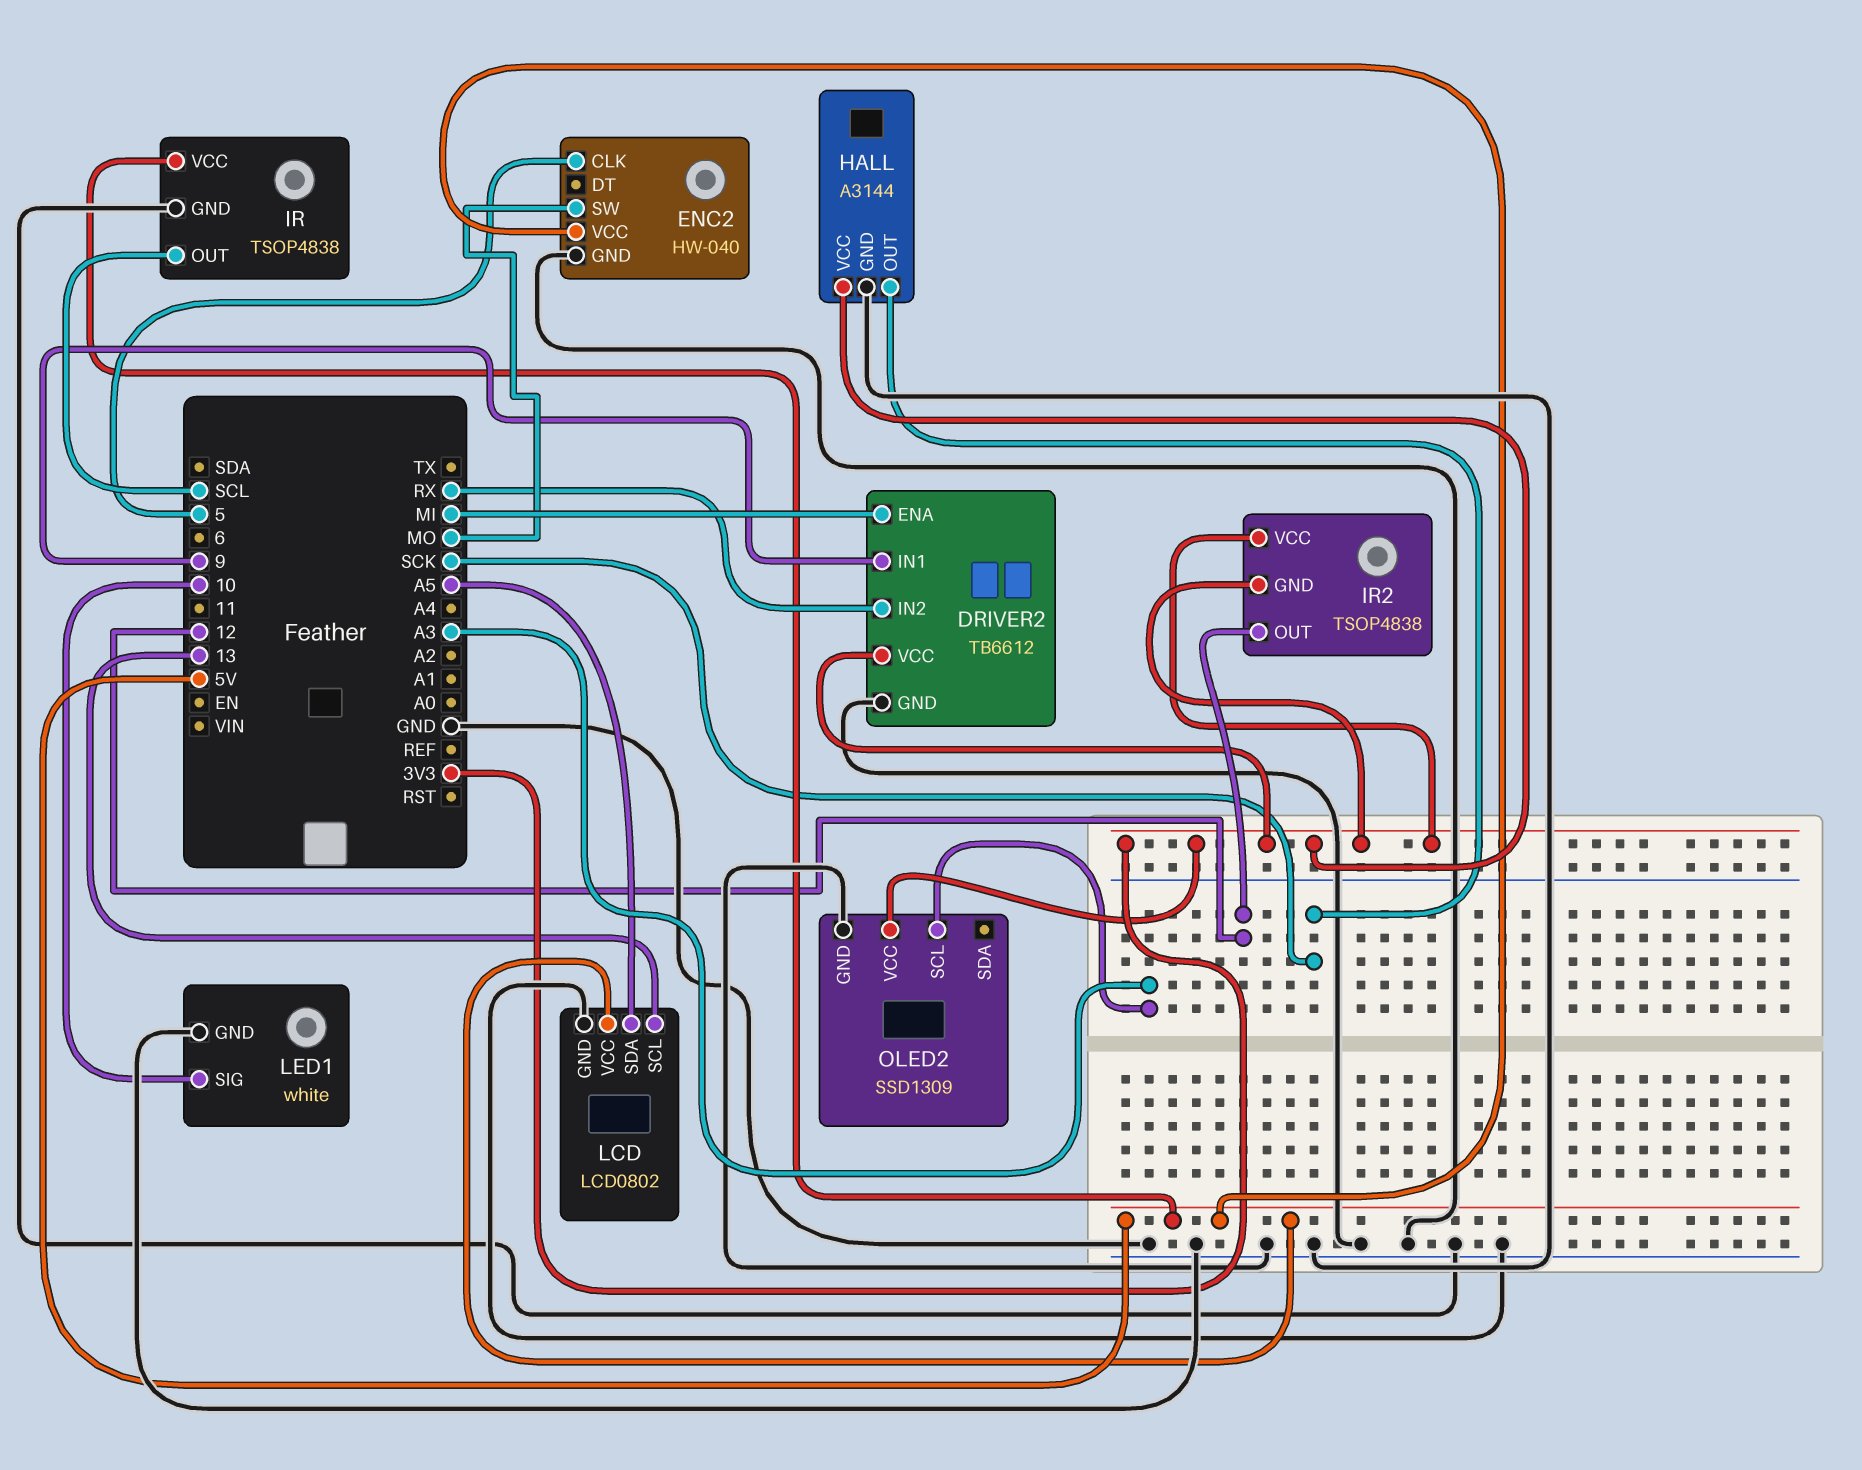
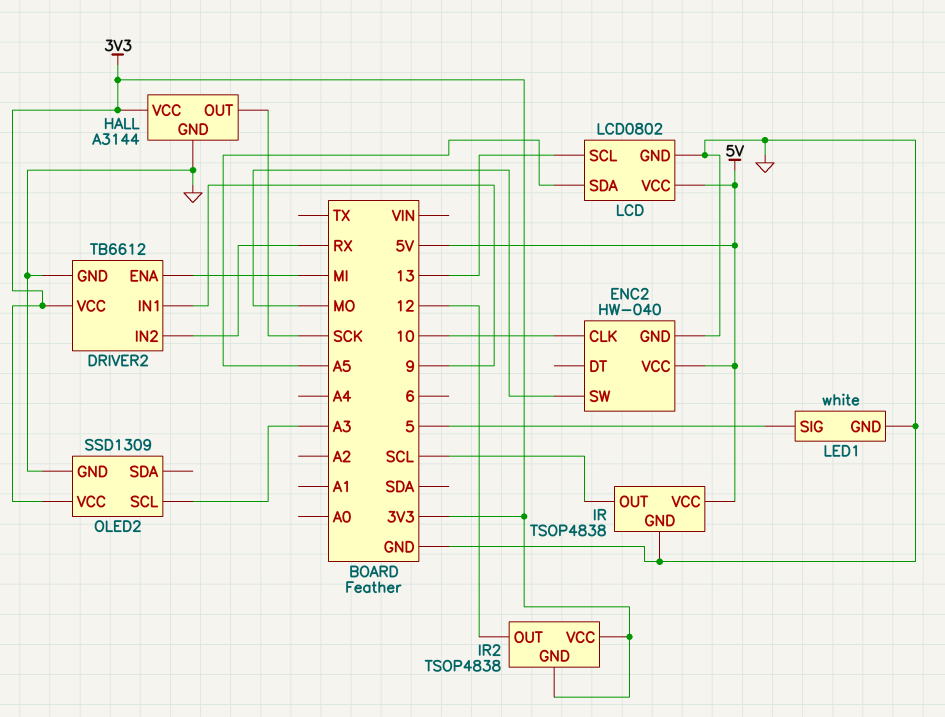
ENC2 pin CLK: 5 -> 10
LED1 pin SIG: 10 -> 5

